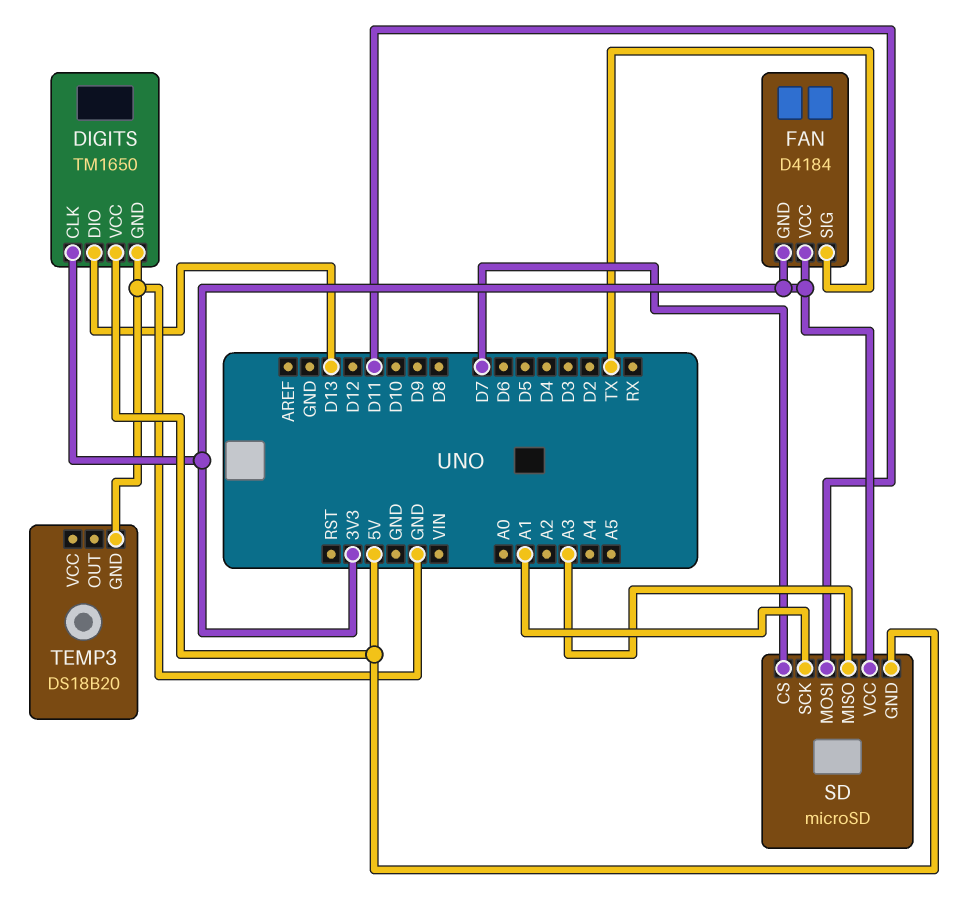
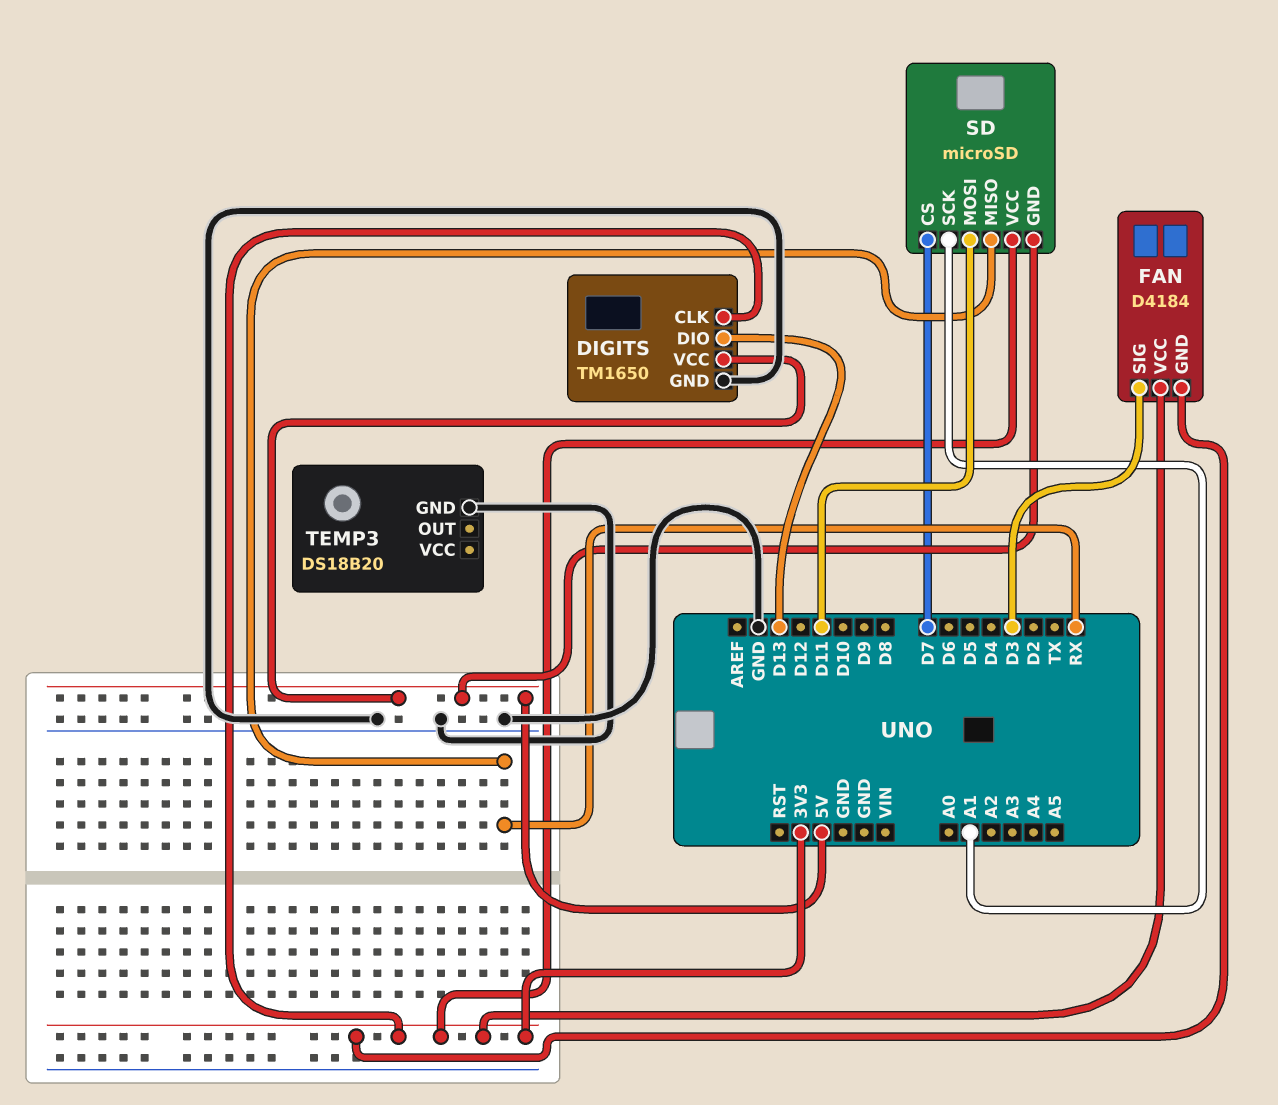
FAN pin SIG: TX -> D3
SD pin MISO: A3 -> RX

